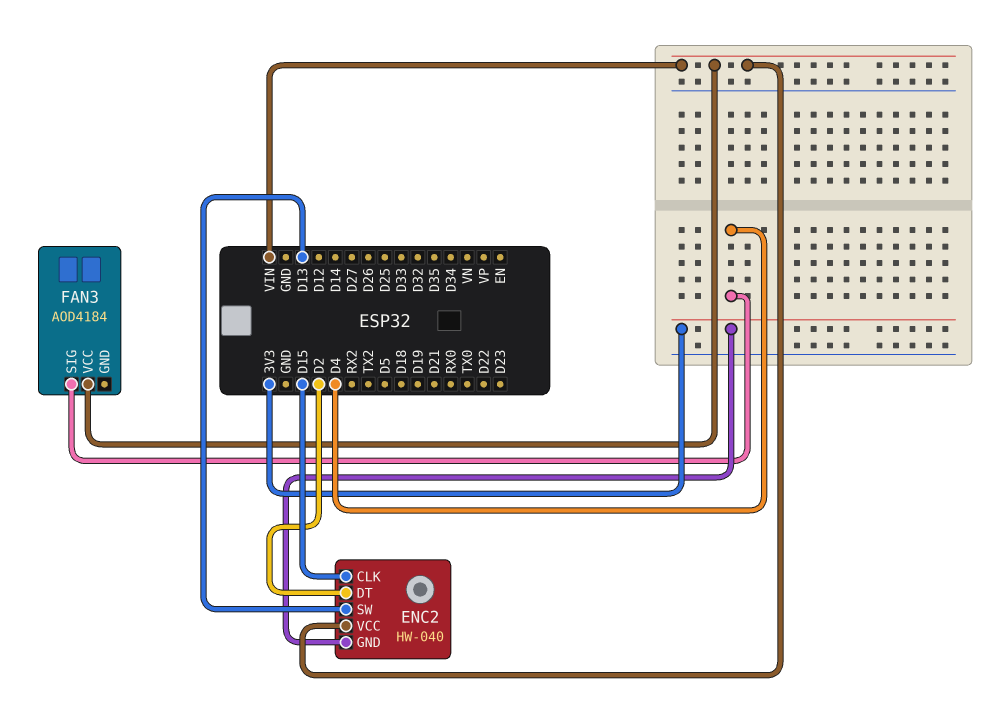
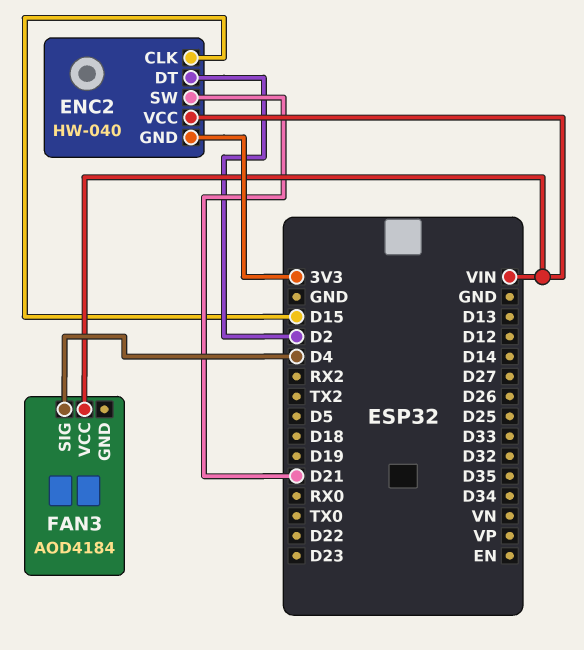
ENC2 pin SW: D13 -> D21

